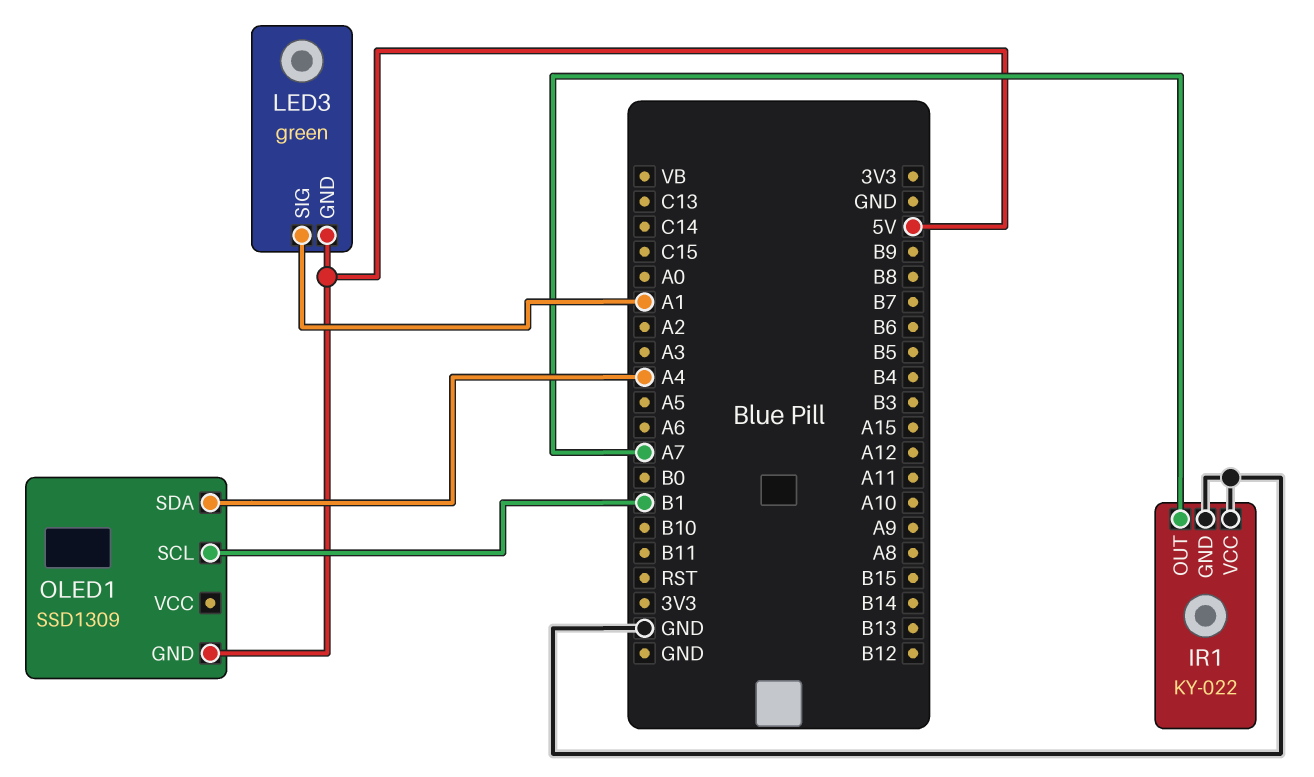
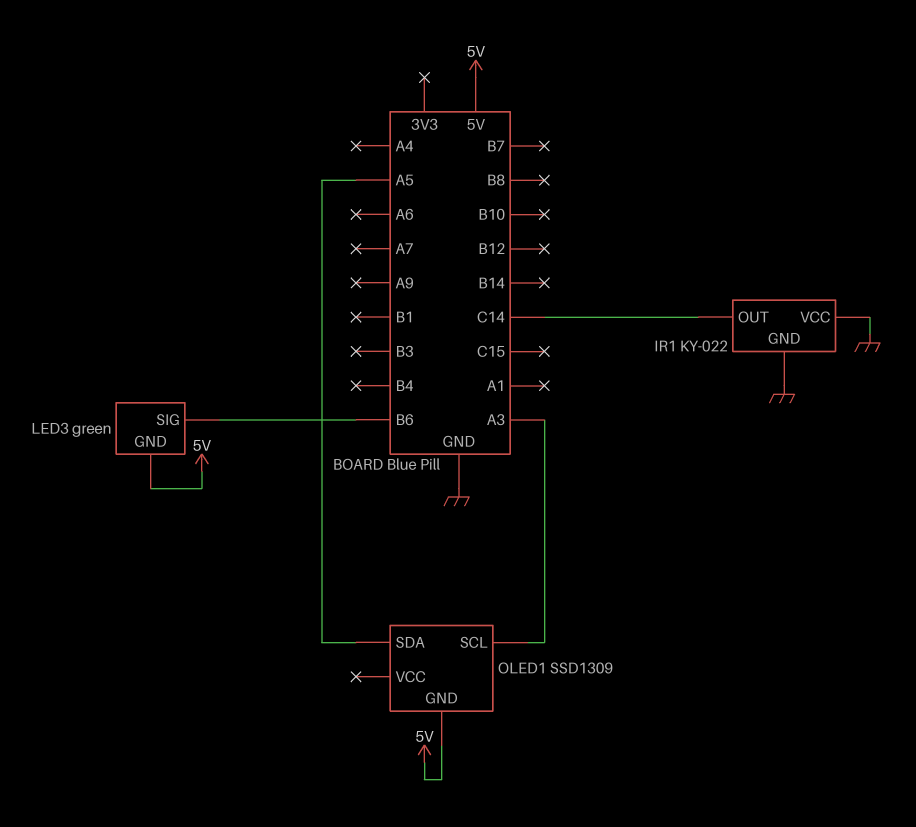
IR1 pin OUT: A7 -> C14
LED3 pin SIG: A1 -> B6
OLED1 pin SCL: B1 -> A3
OLED1 pin SDA: A4 -> A5

